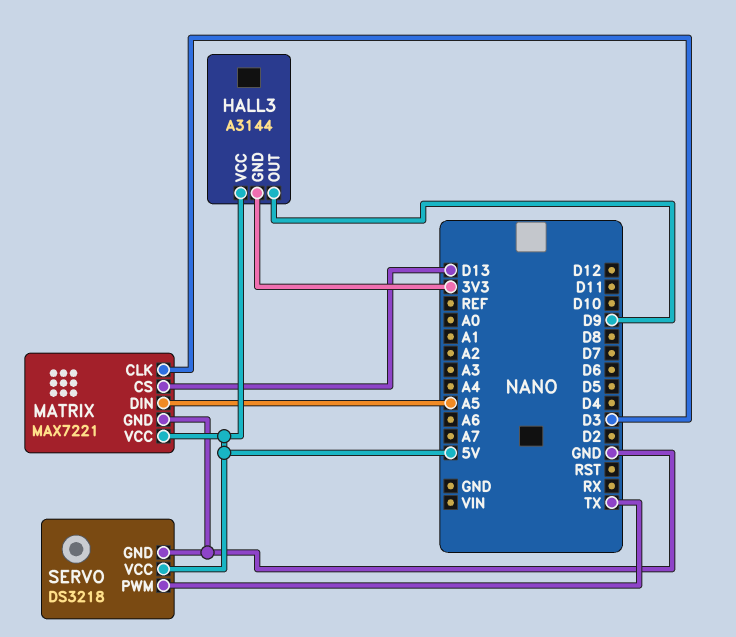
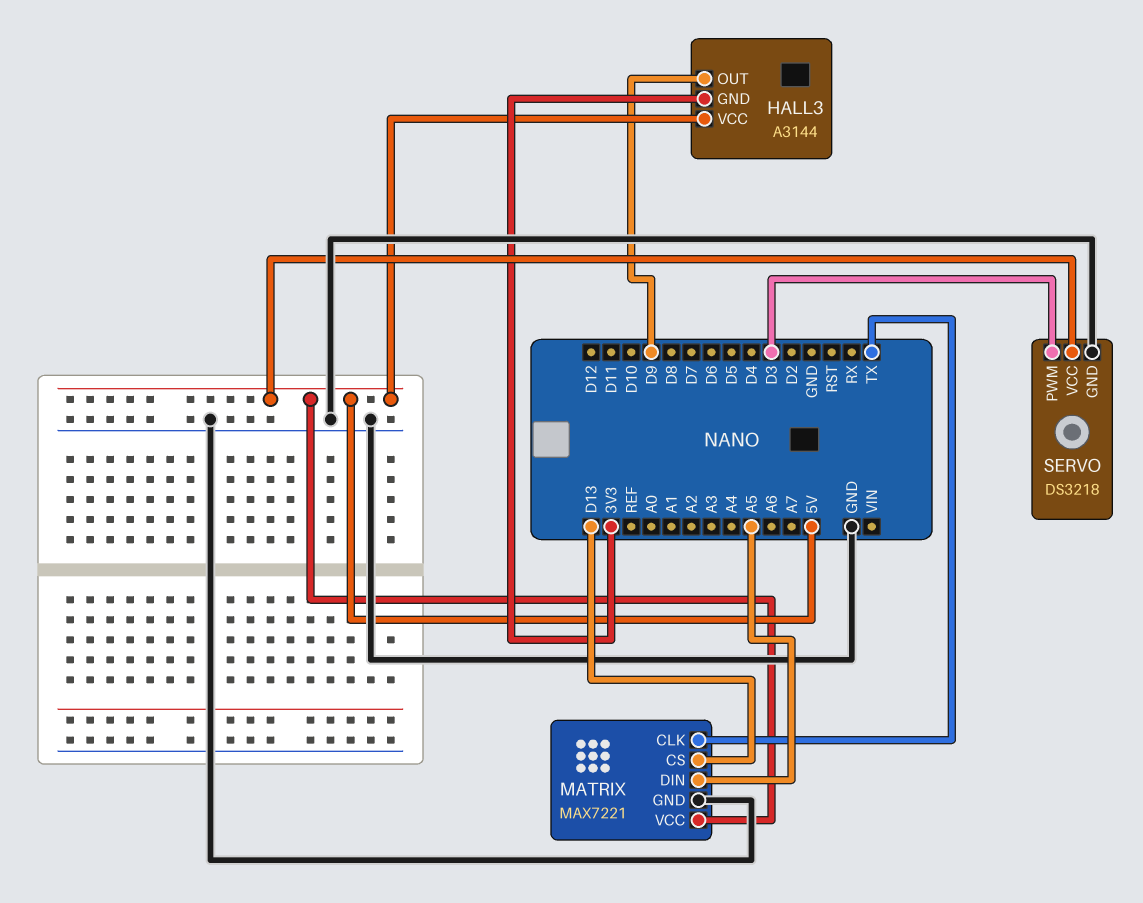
MATRIX pin CLK: D3 -> TX
SERVO pin PWM: TX -> D3

